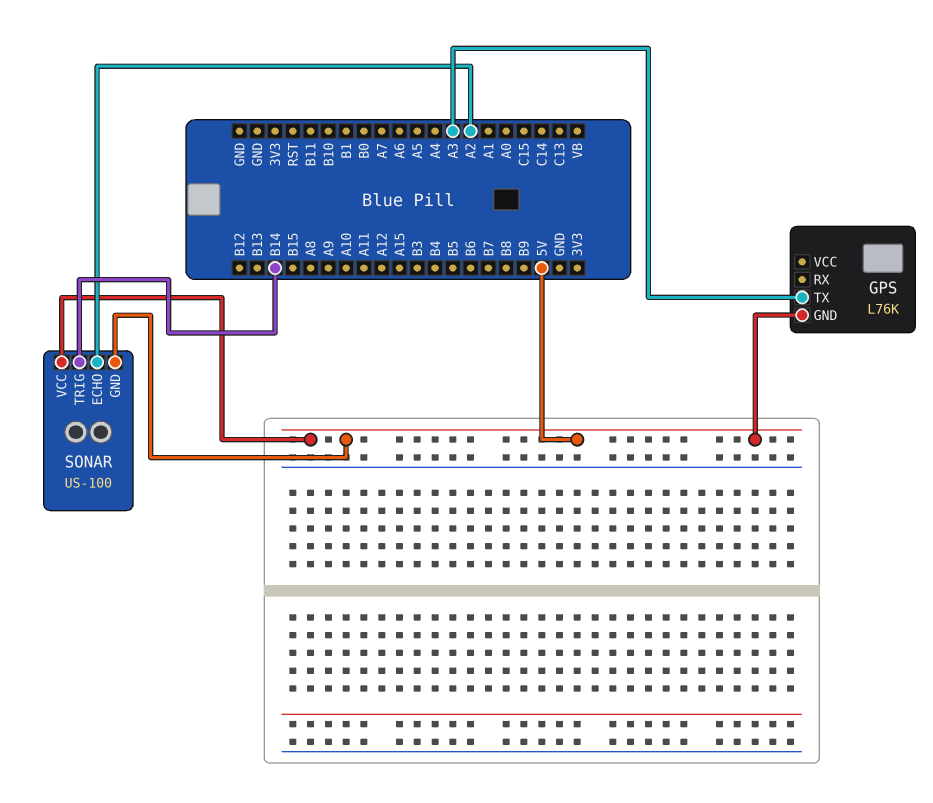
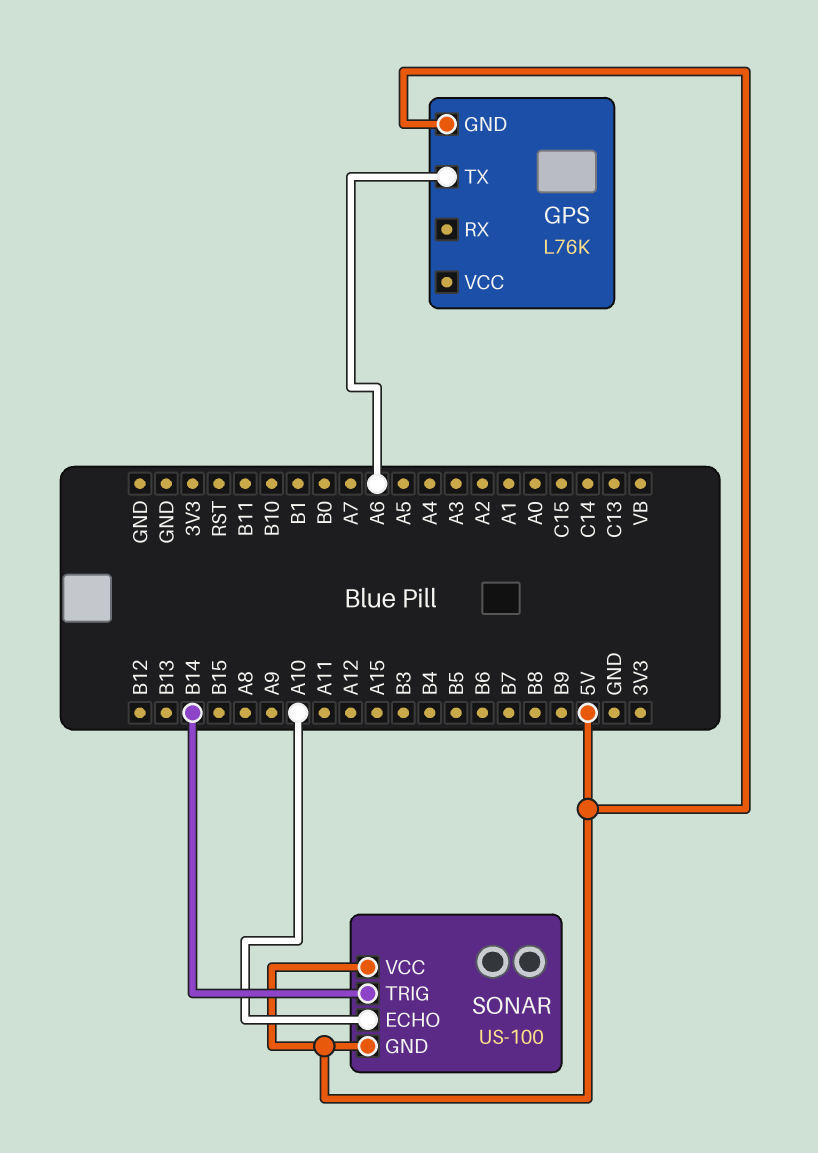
GPS pin TX: A3 -> A6
SONAR pin ECHO: A2 -> A10

